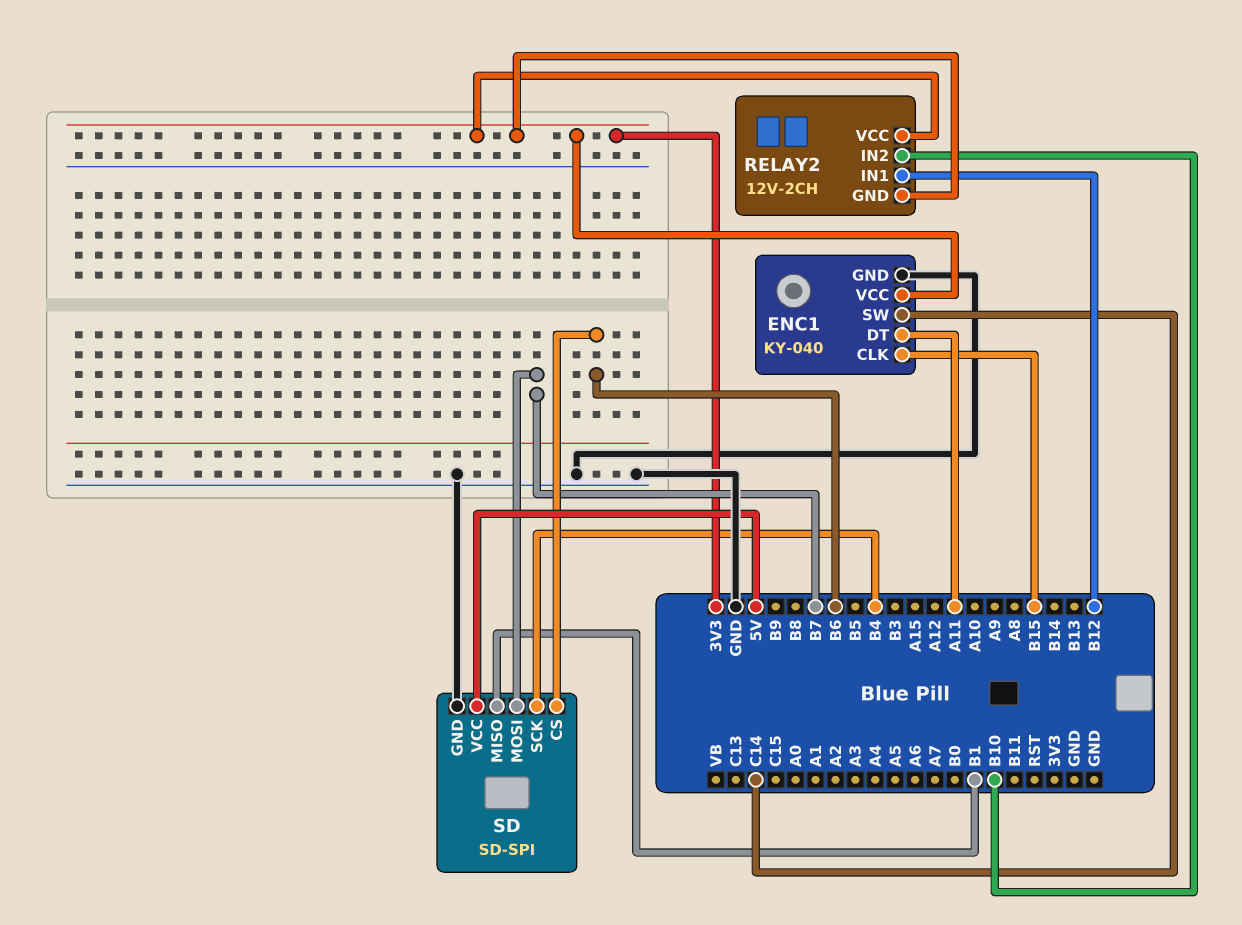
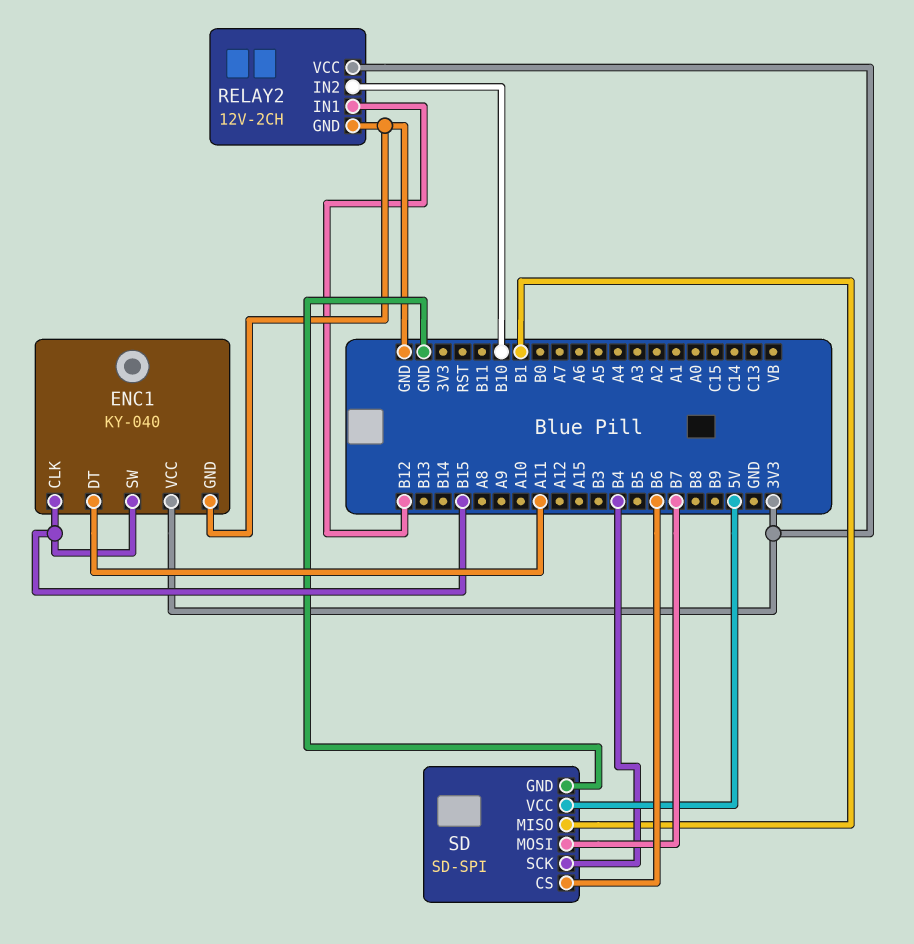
ENC1 pin SW: C14 -> B15
RELAY2 pin GND: 3V3 -> GND

